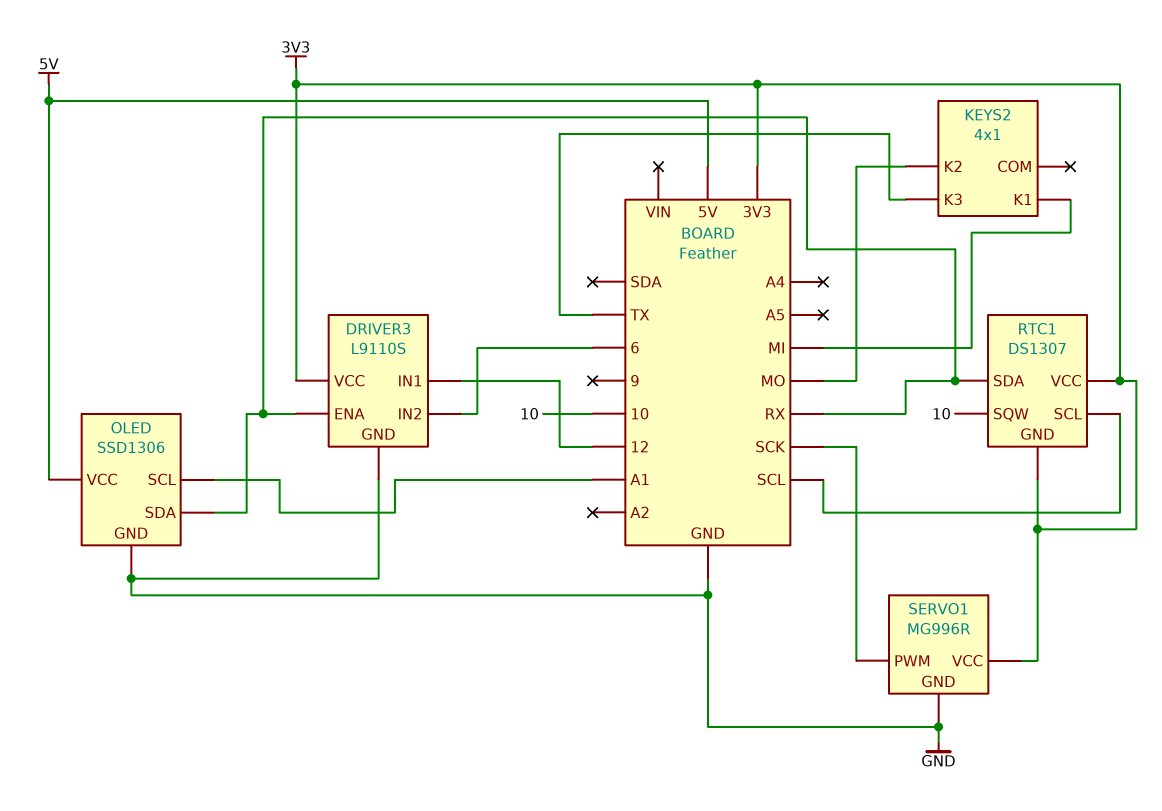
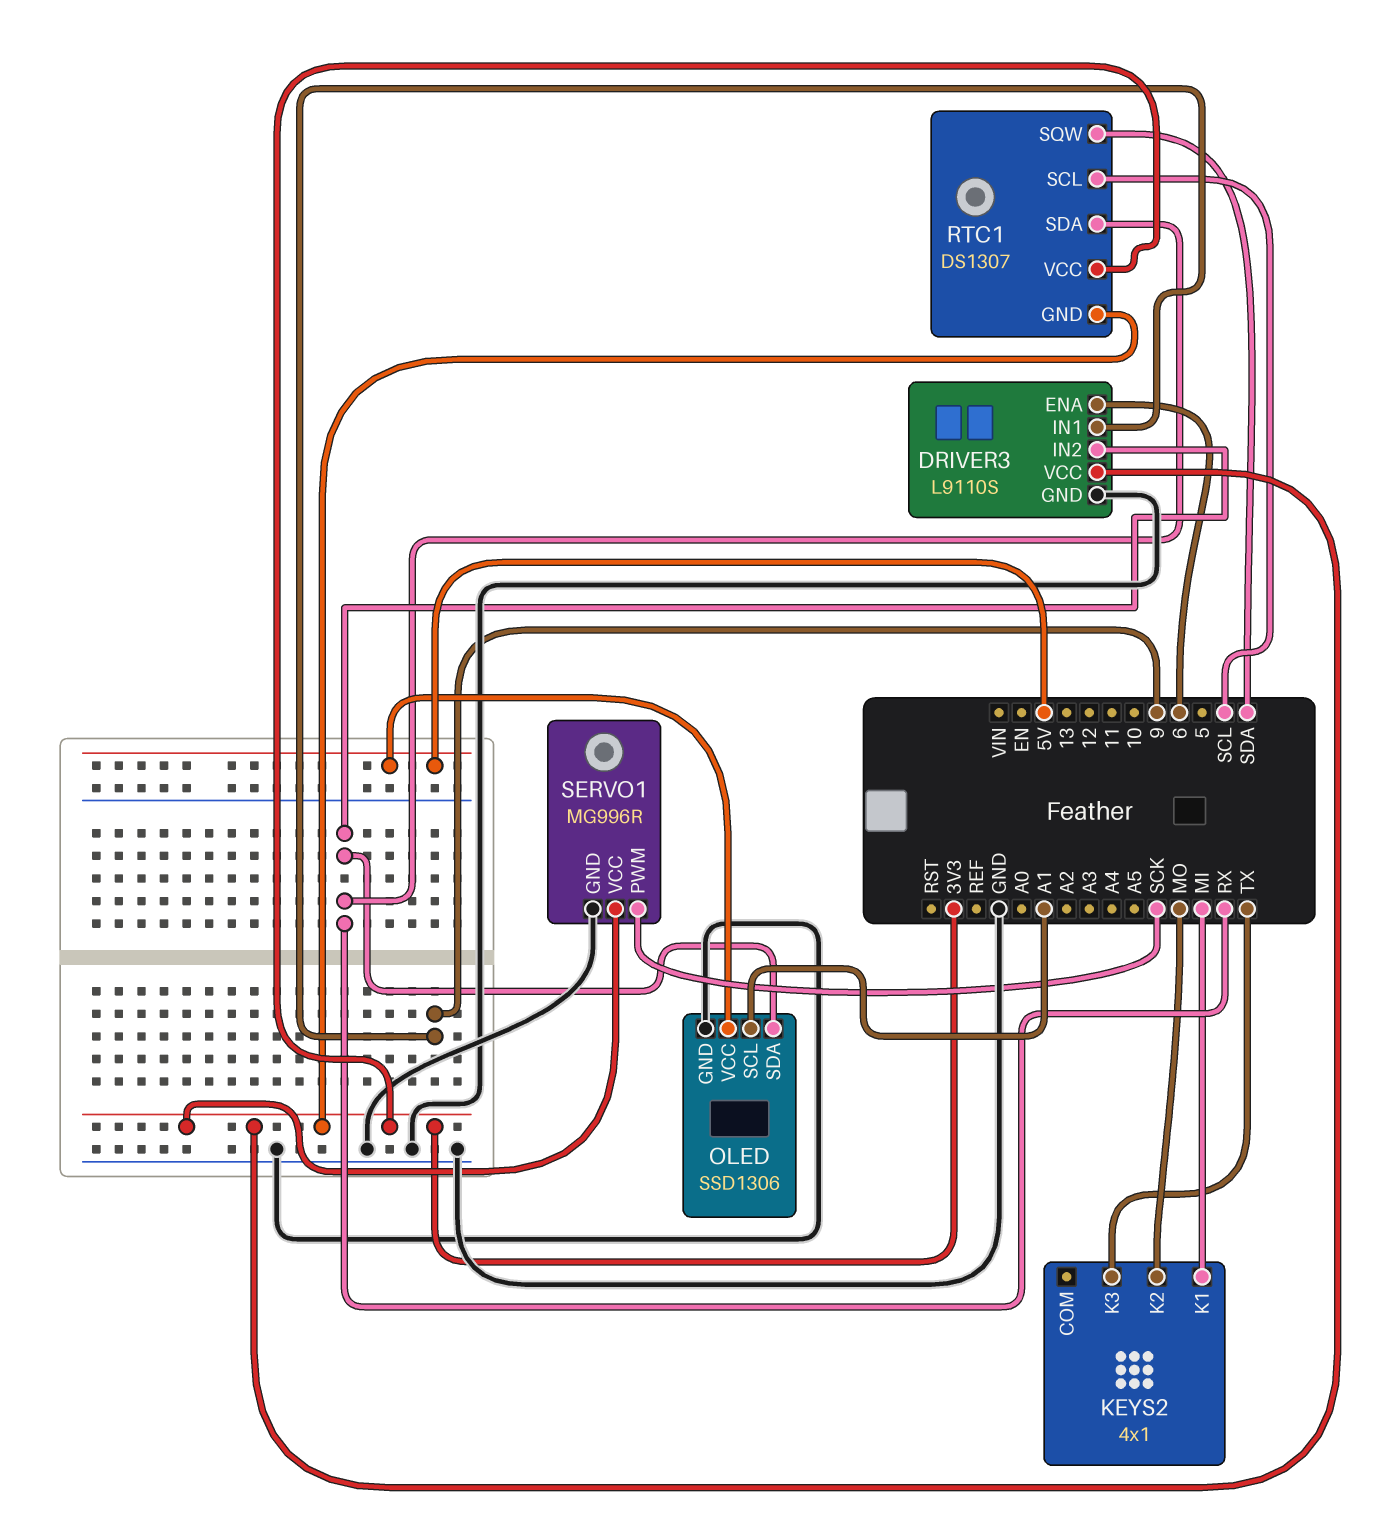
DRIVER3 pin ENA: RX -> 6
DRIVER3 pin IN1: 12 -> 9
DRIVER3 pin IN2: 6 -> RX
RTC1 pin SQW: 10 -> SDA

